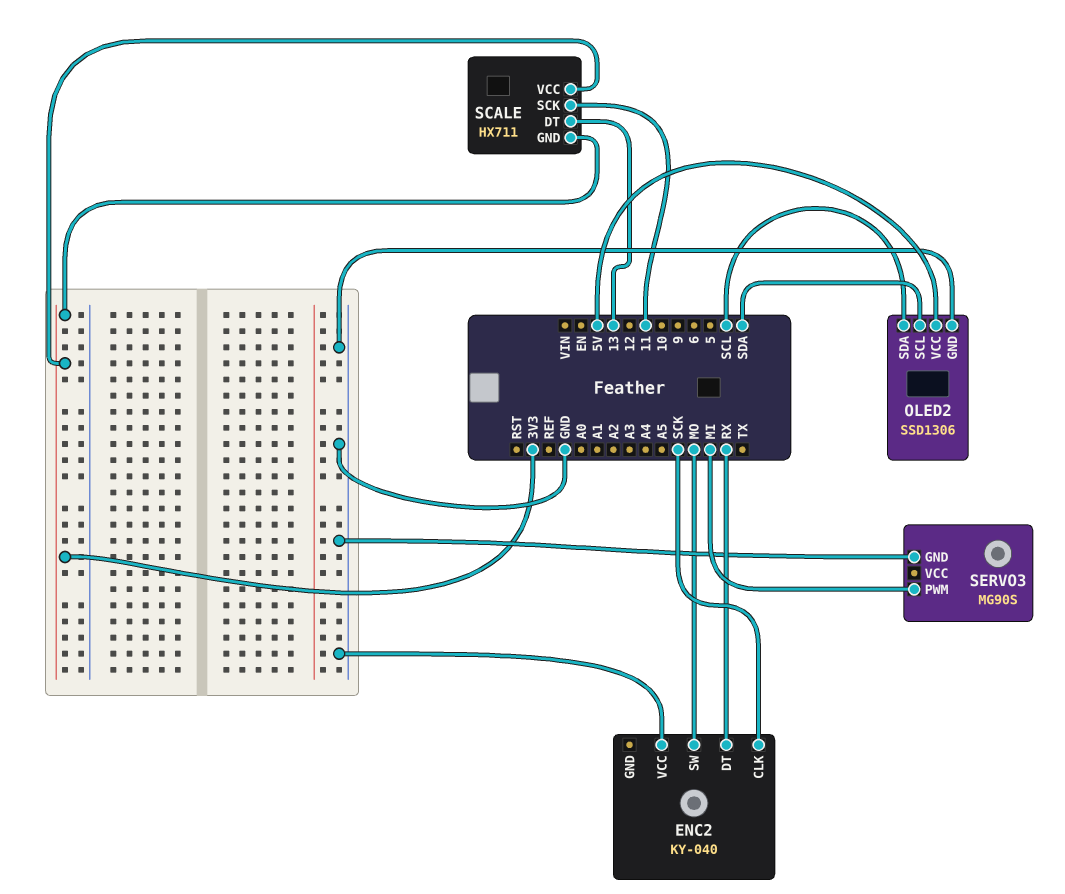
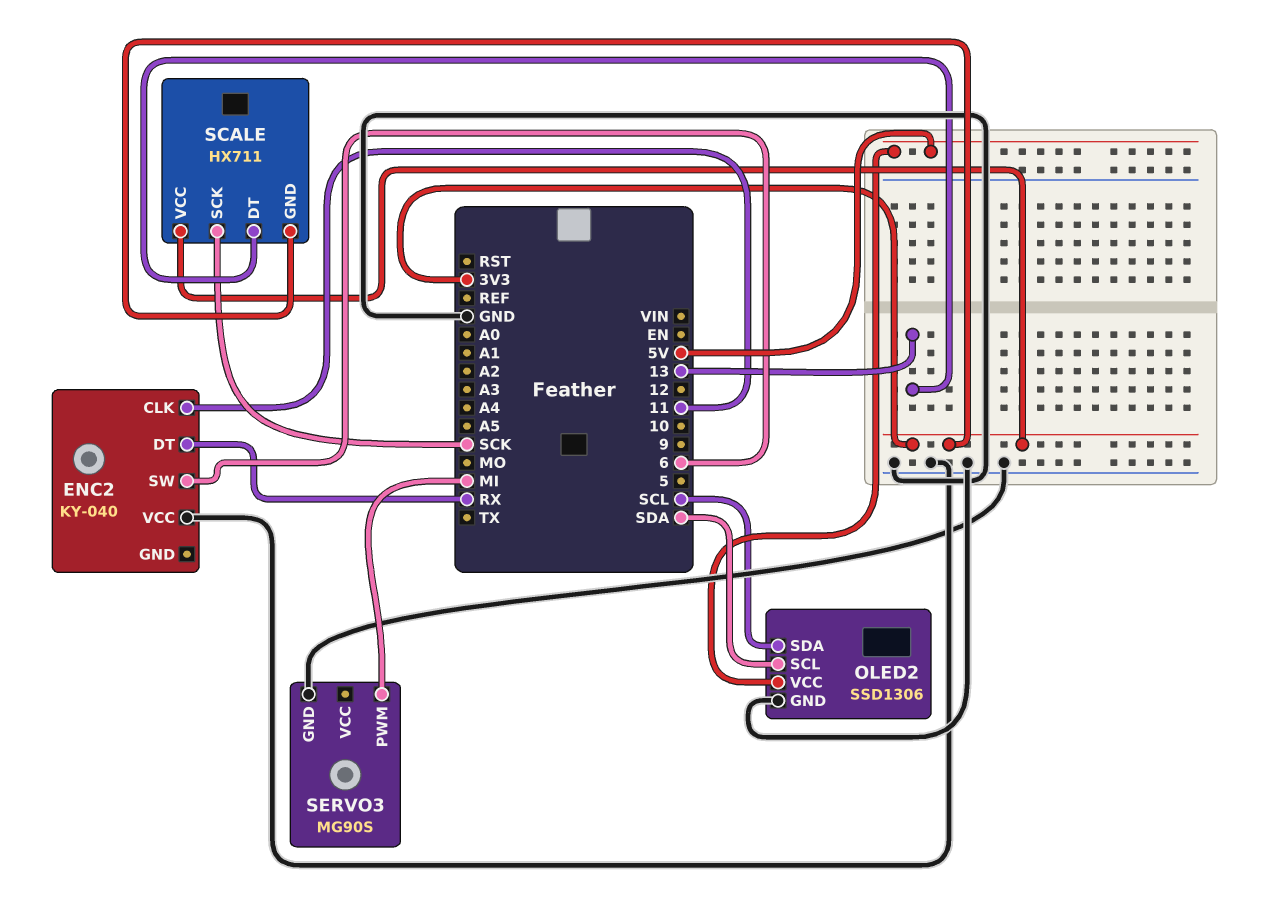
ENC2 pin CLK: SCK -> 11
ENC2 pin SW: MO -> 6
SCALE pin SCK: 11 -> SCK

